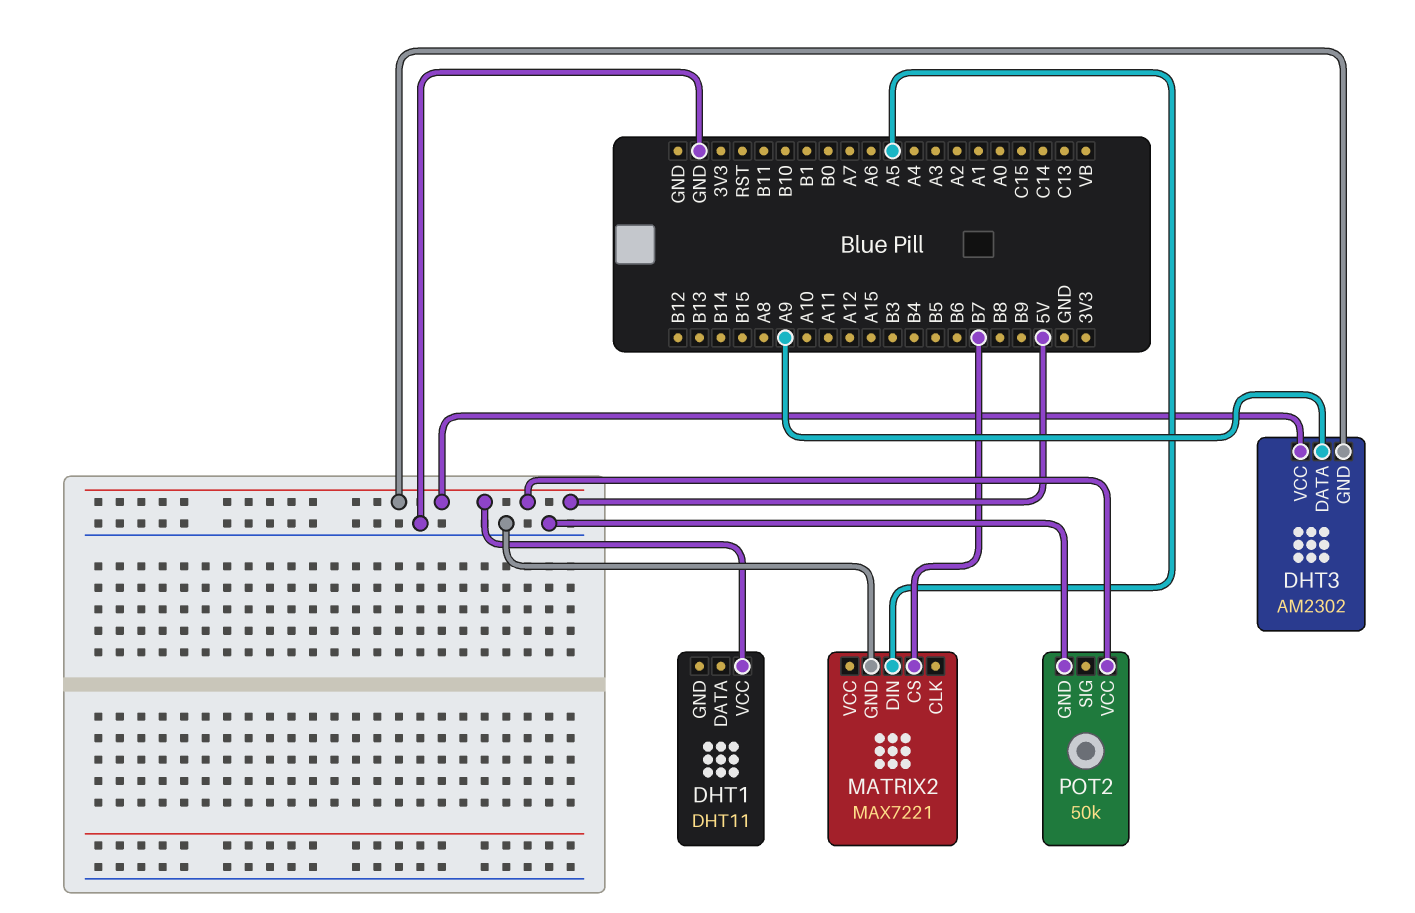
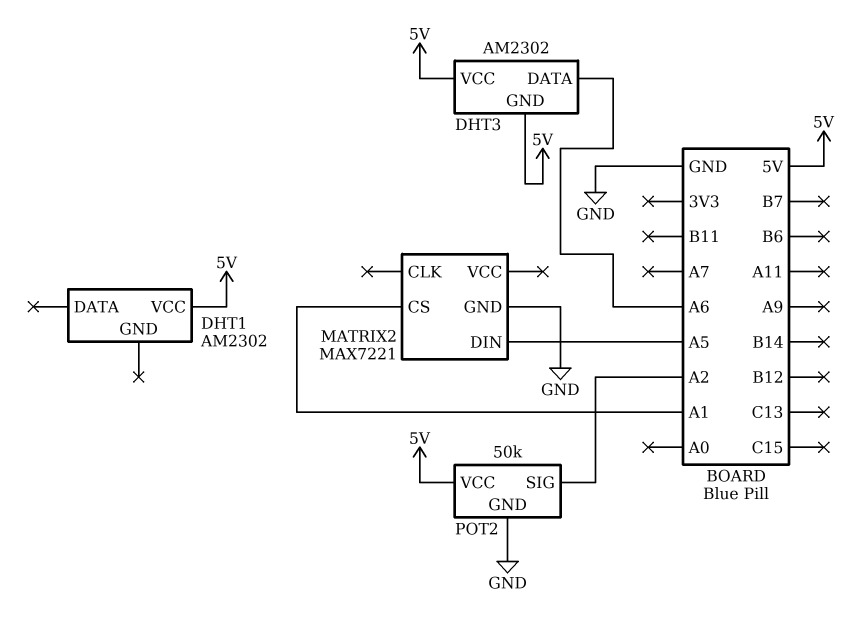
DHT1: DHT11 -> AM2302
DHT3 pin DATA: A9 -> A6
MATRIX2 pin CS: B7 -> A1
POT2 pin SIG: none -> A2

